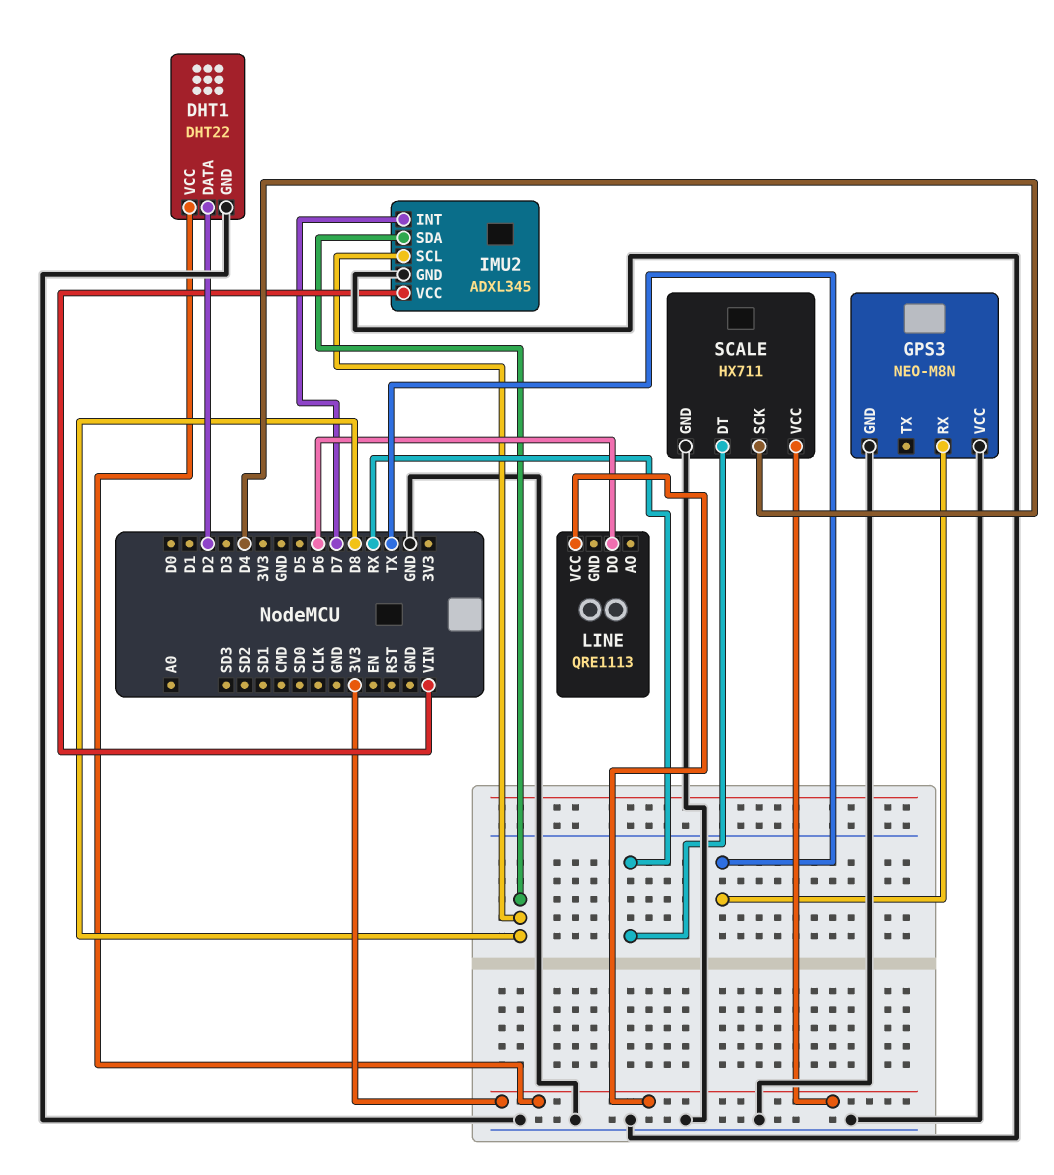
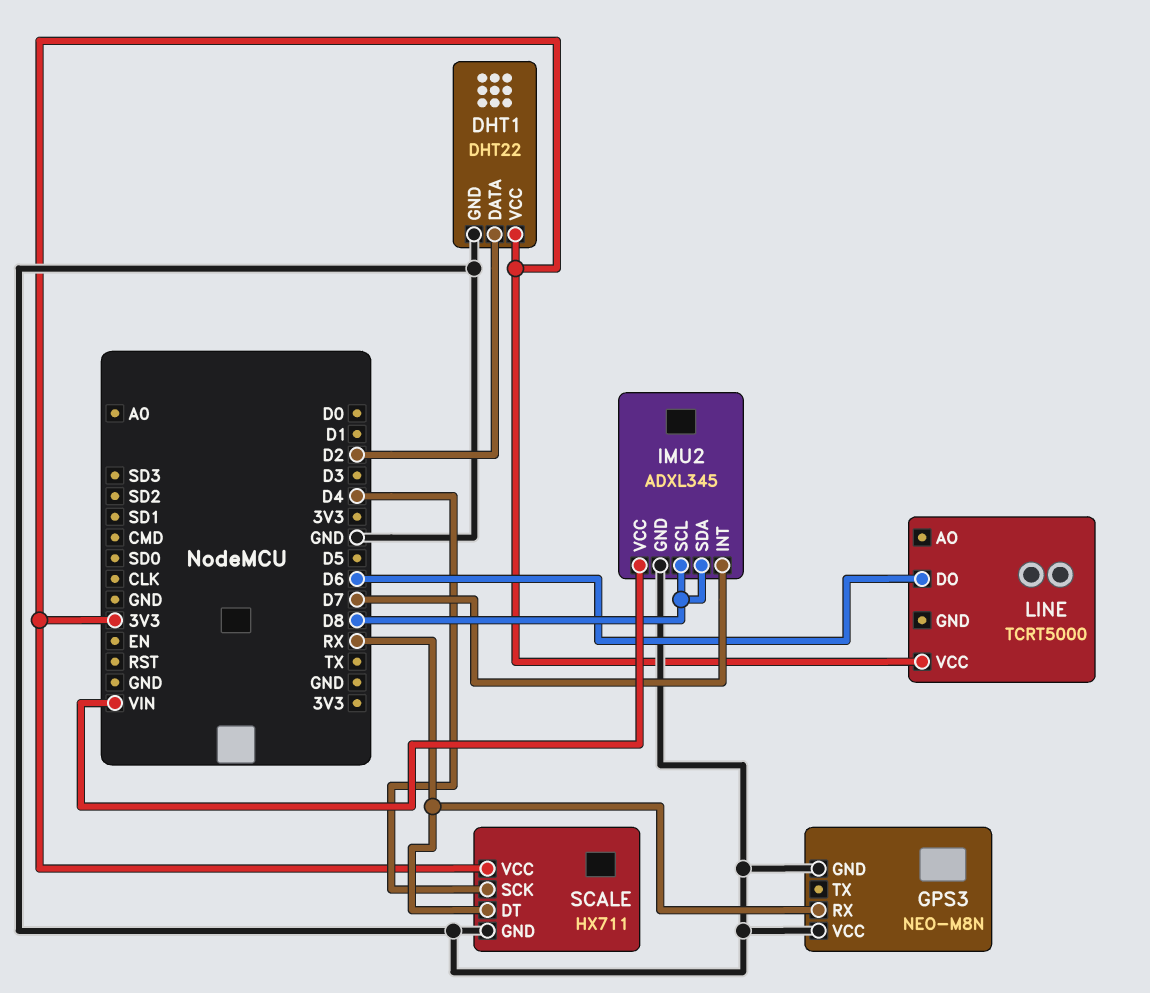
GPS3 pin RX: TX -> RX
LINE: QRE1113 -> TCRT5000

